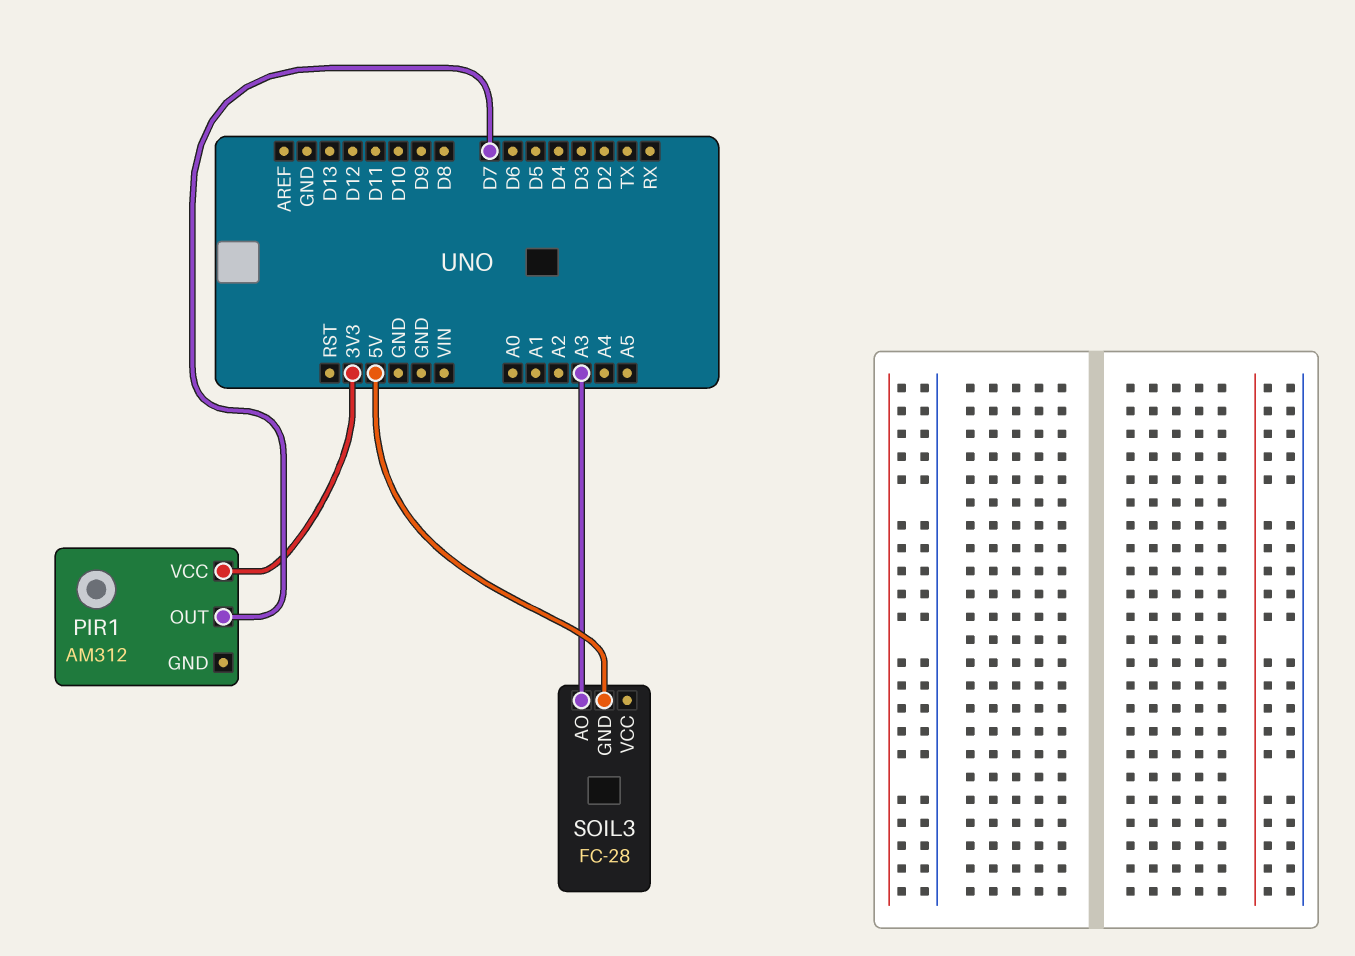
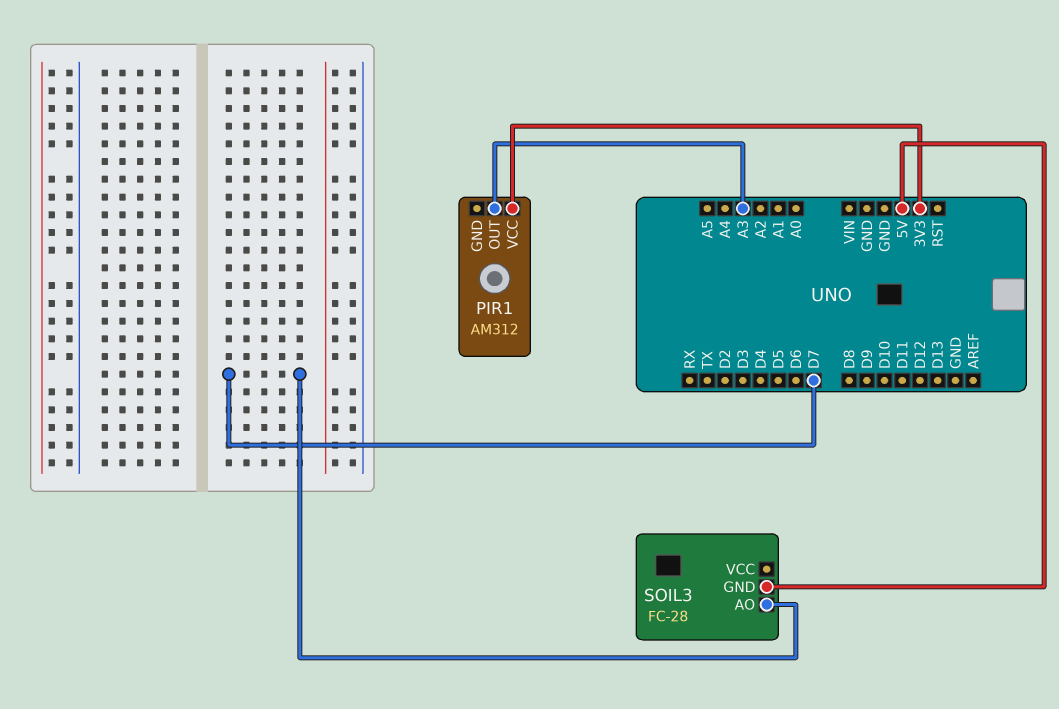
PIR1 pin OUT: D7 -> A3
SOIL3 pin AO: A3 -> D7

